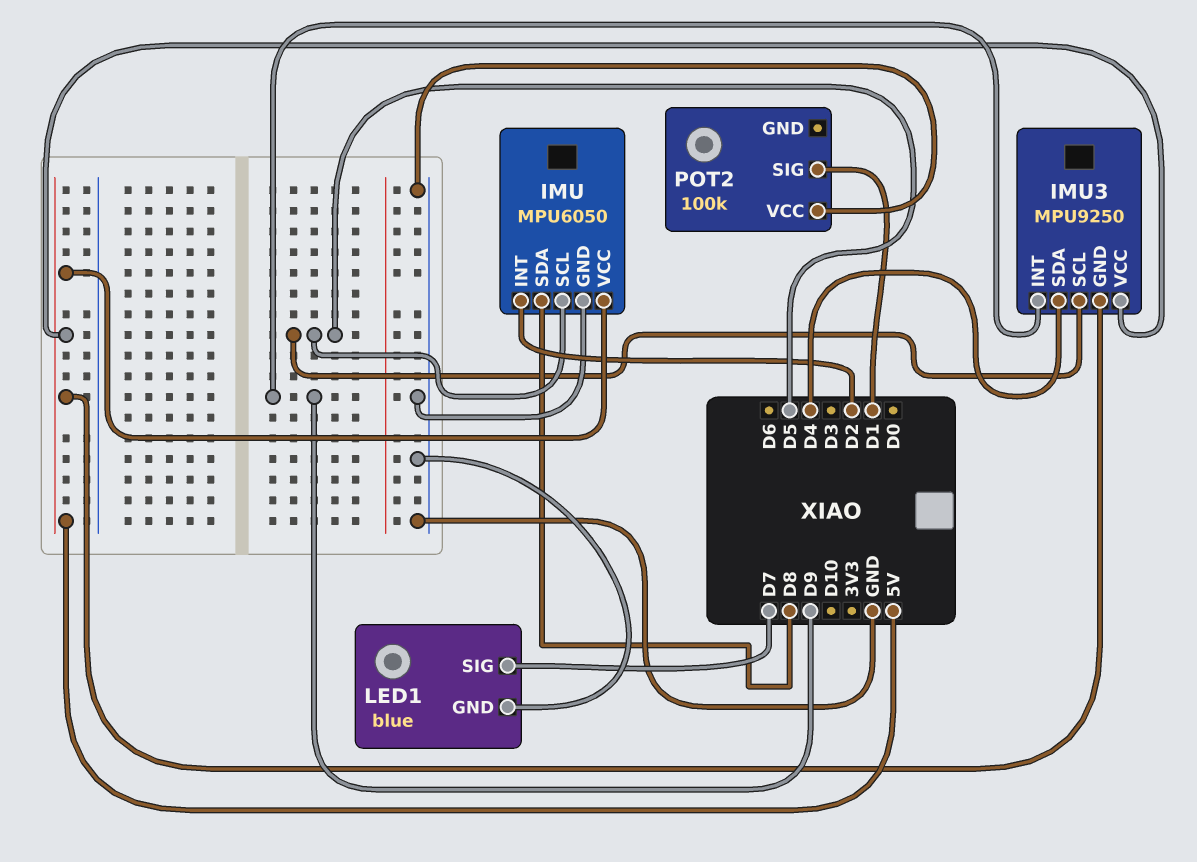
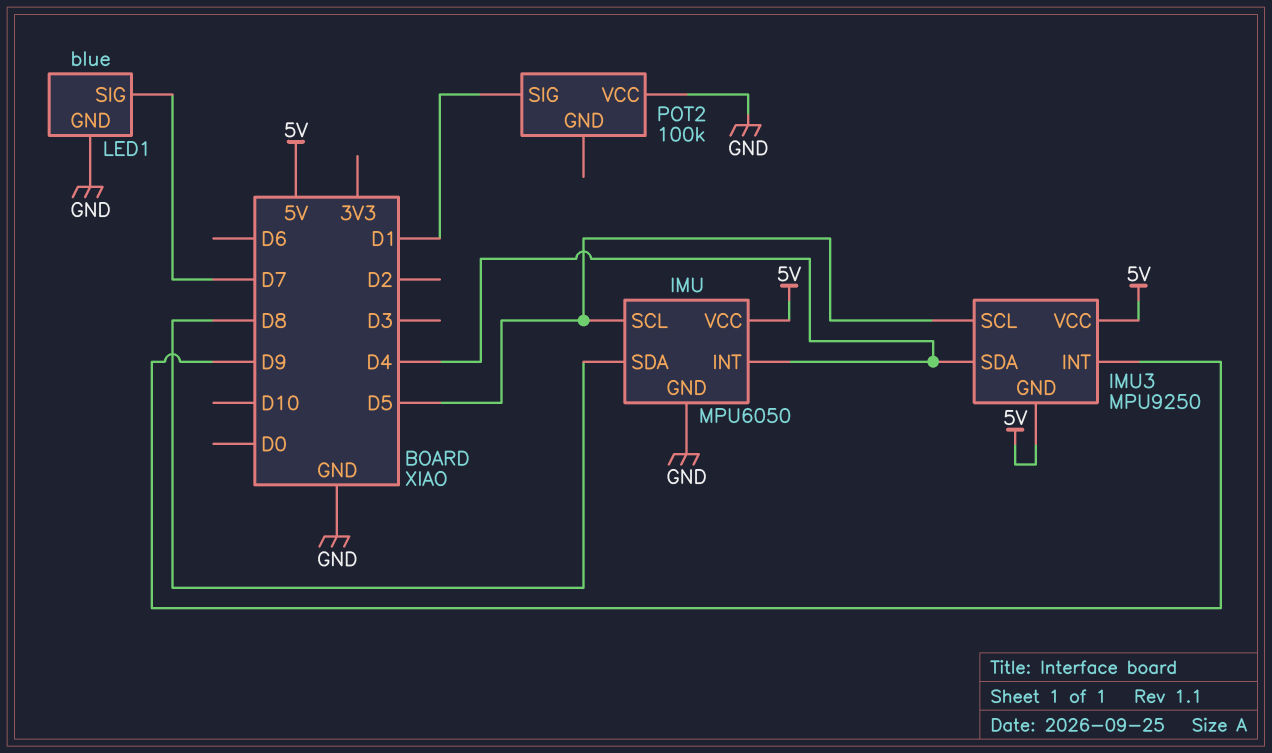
IMU pin INT: D2 -> D4

